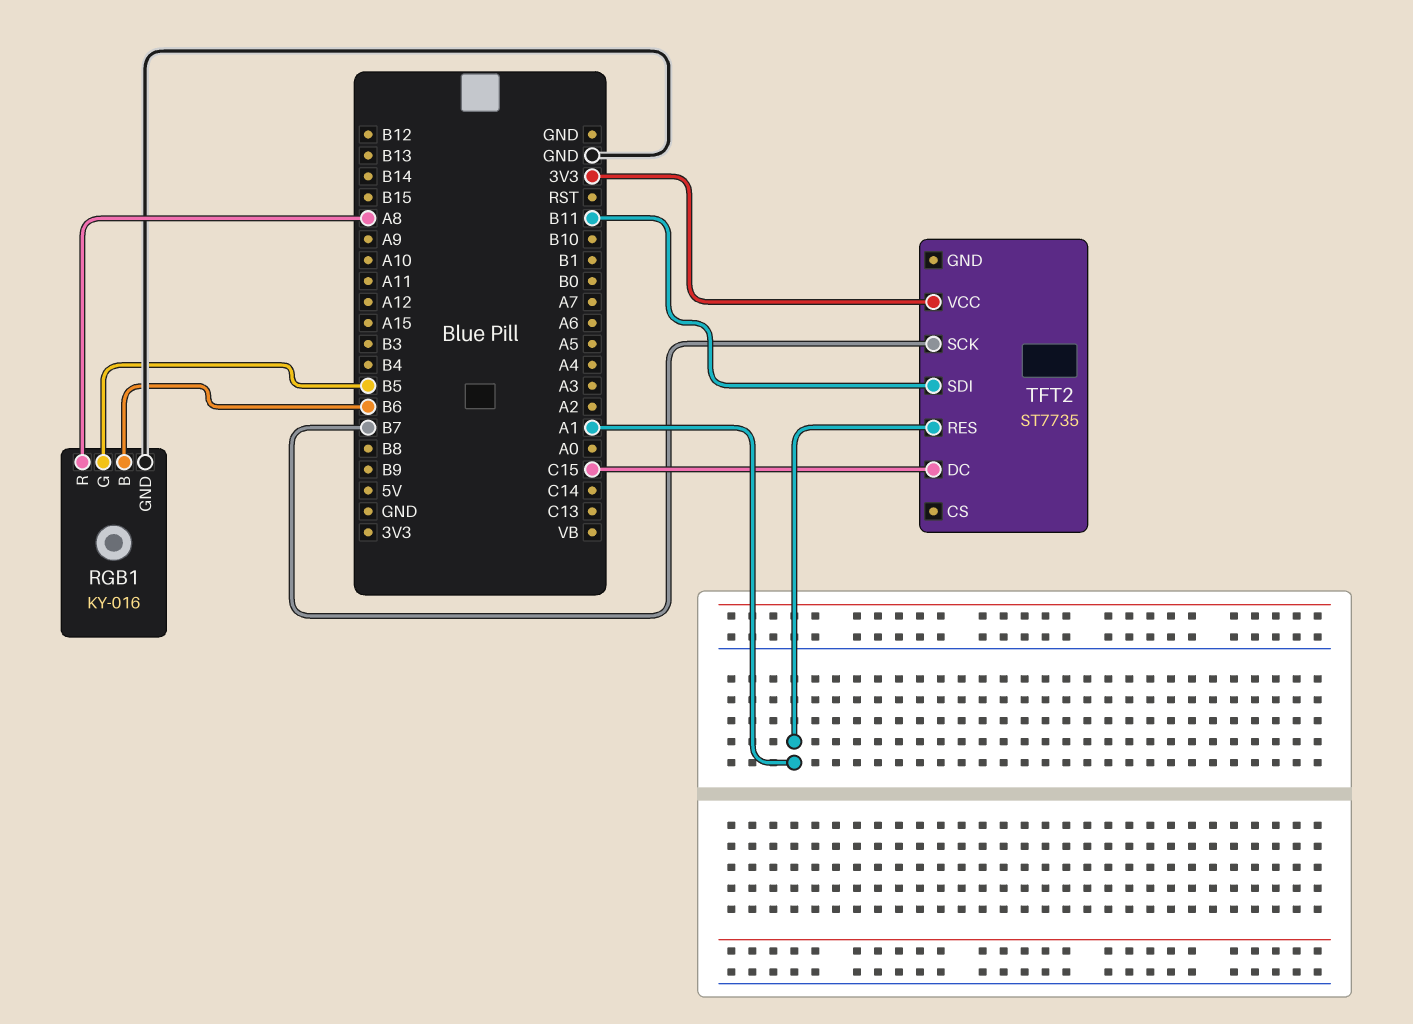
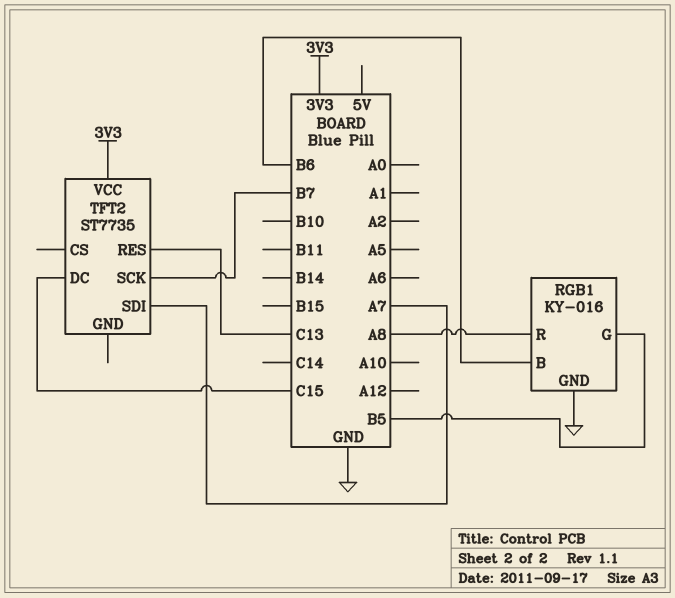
TFT2 pin RES: A1 -> C13
TFT2 pin SDI: B11 -> A7

